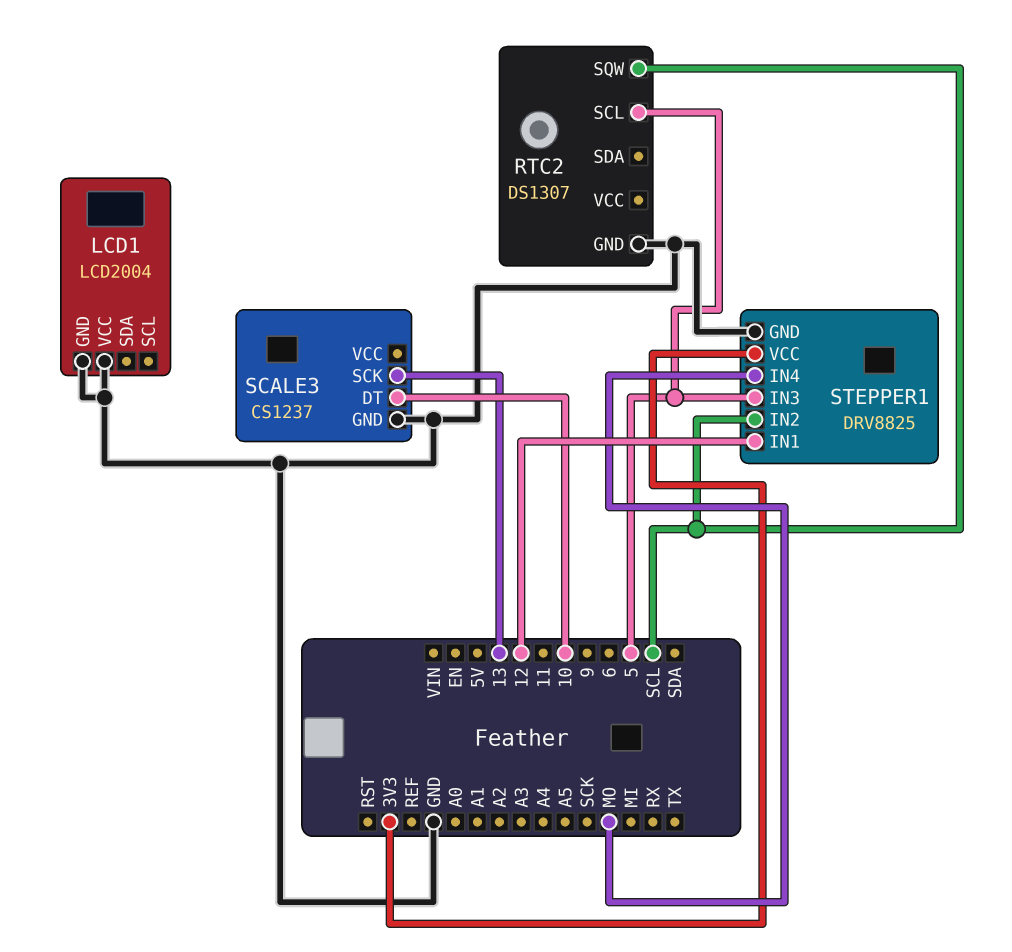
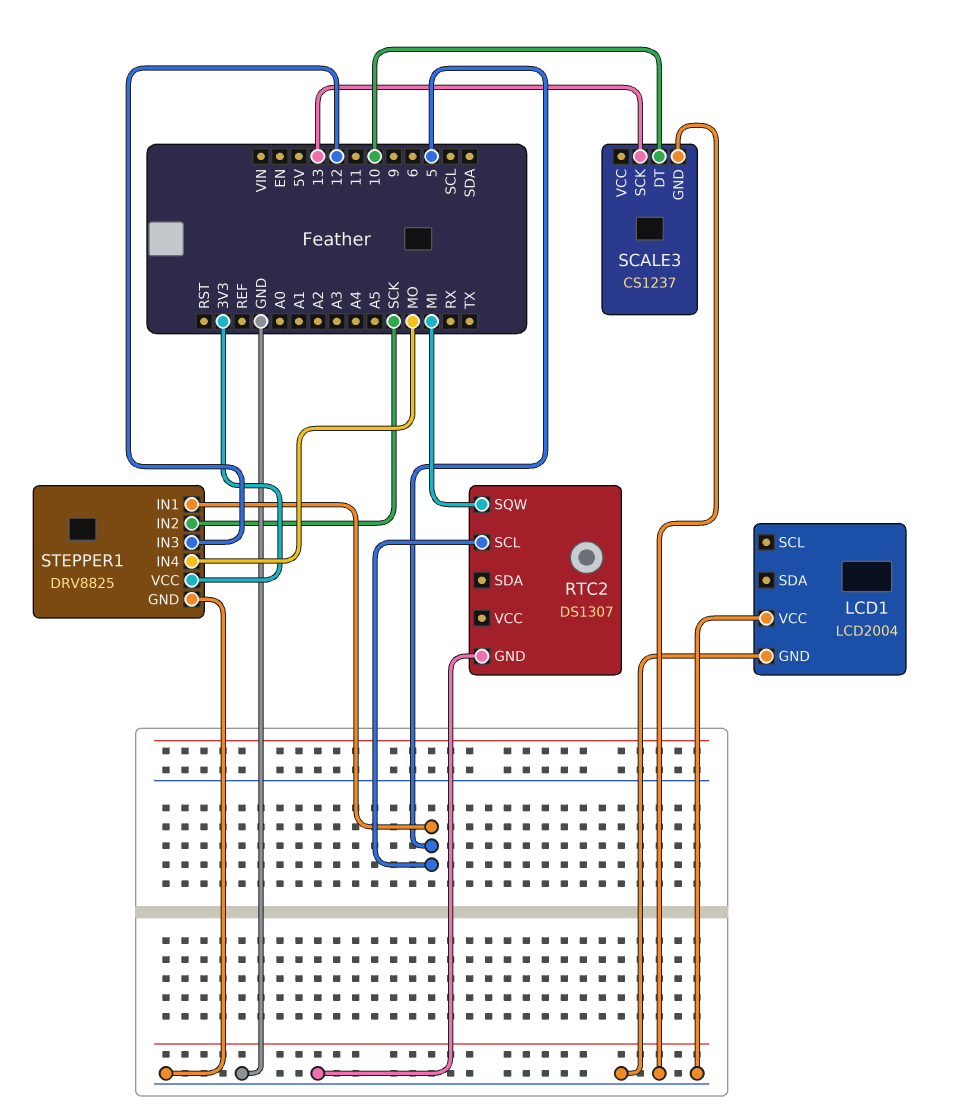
RTC2 pin SQW: SCL -> MI
STEPPER1 pin IN1: 12 -> 5
STEPPER1 pin IN2: SCL -> SCK
STEPPER1 pin IN3: 5 -> 12

